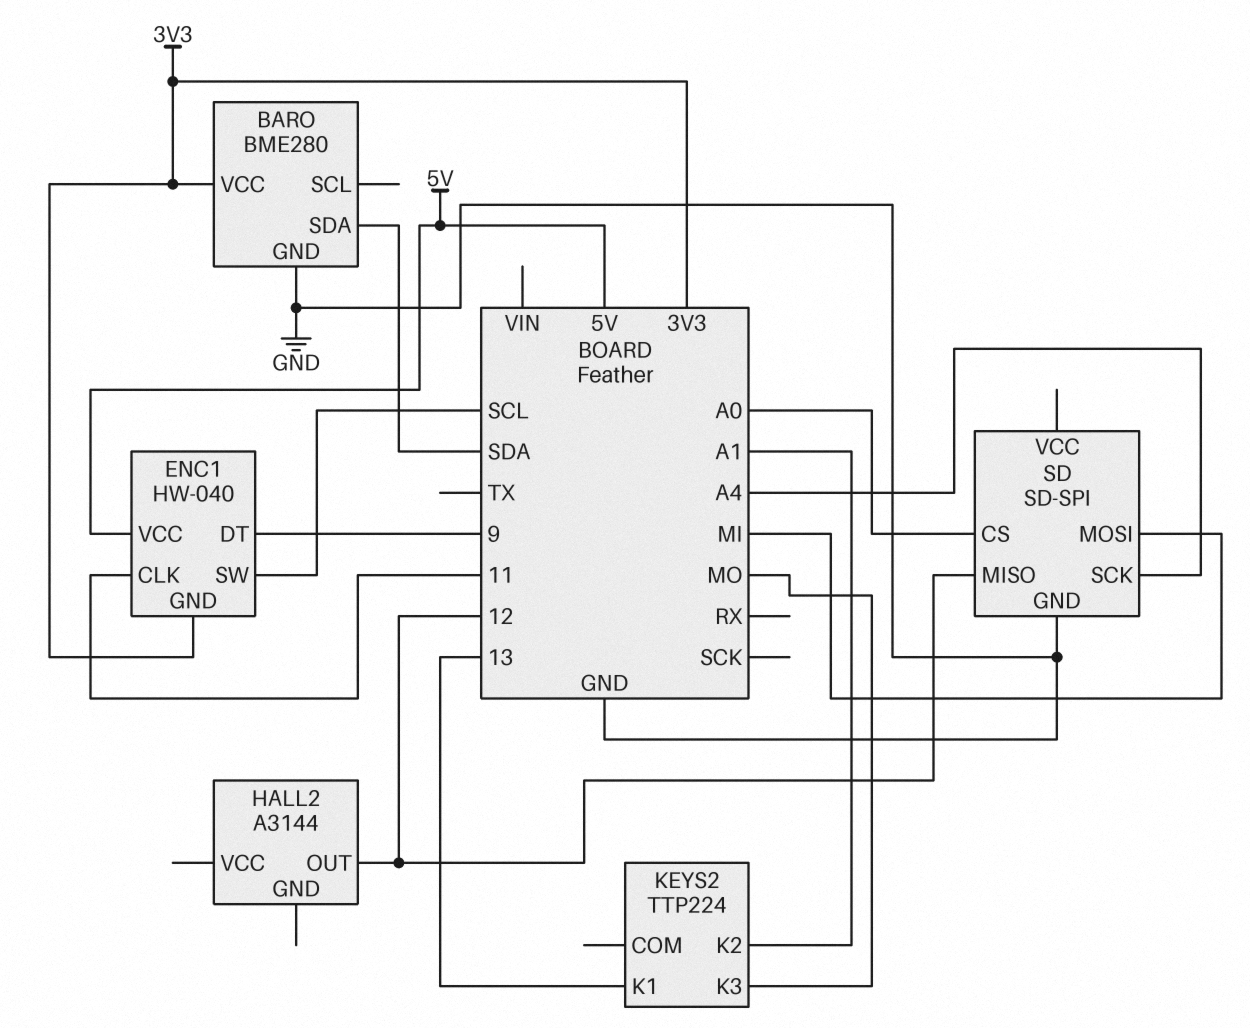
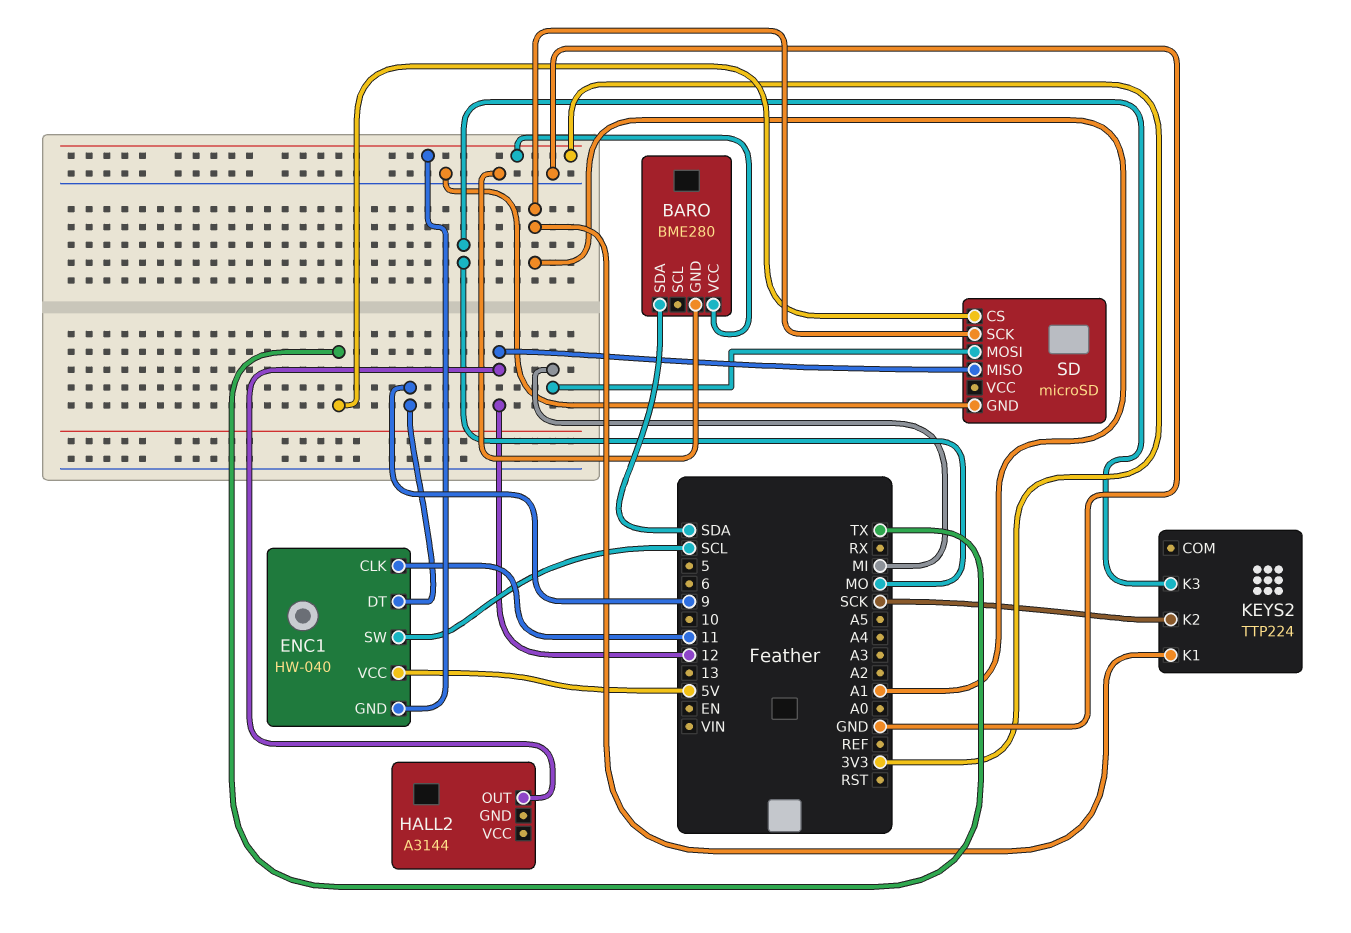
KEYS2 pin K1: 13 -> A1
KEYS2 pin K2: A1 -> SCK
SD: SD-SPI -> microSD
SD pin CS: A0 -> TX
SD pin SCK: A4 -> A1

